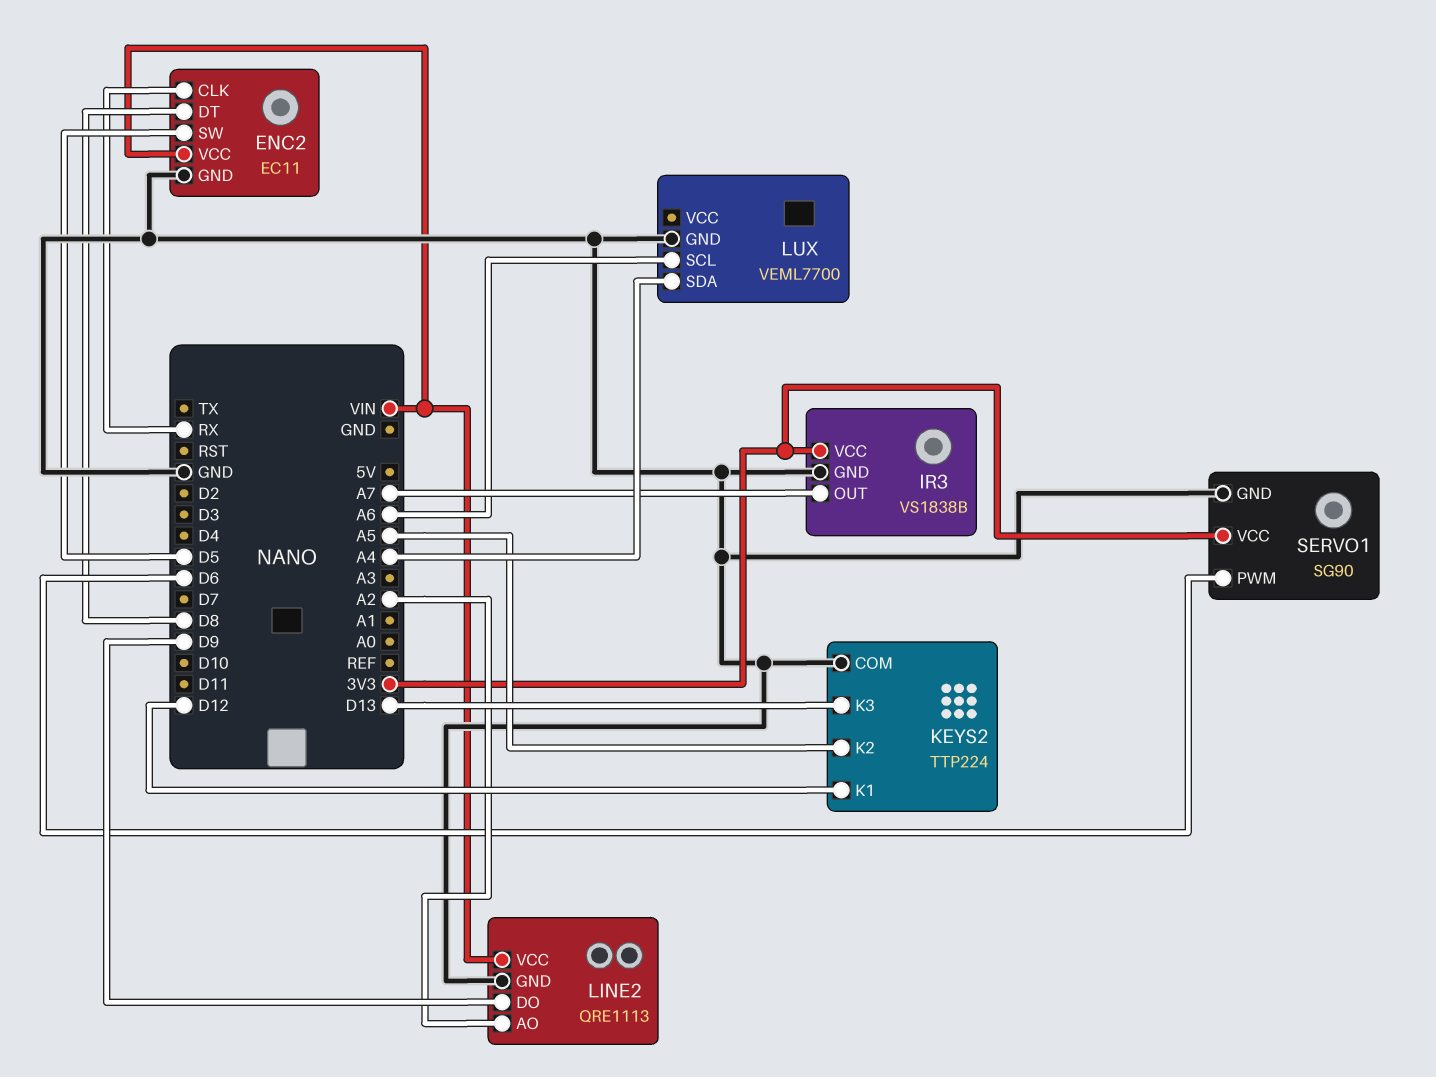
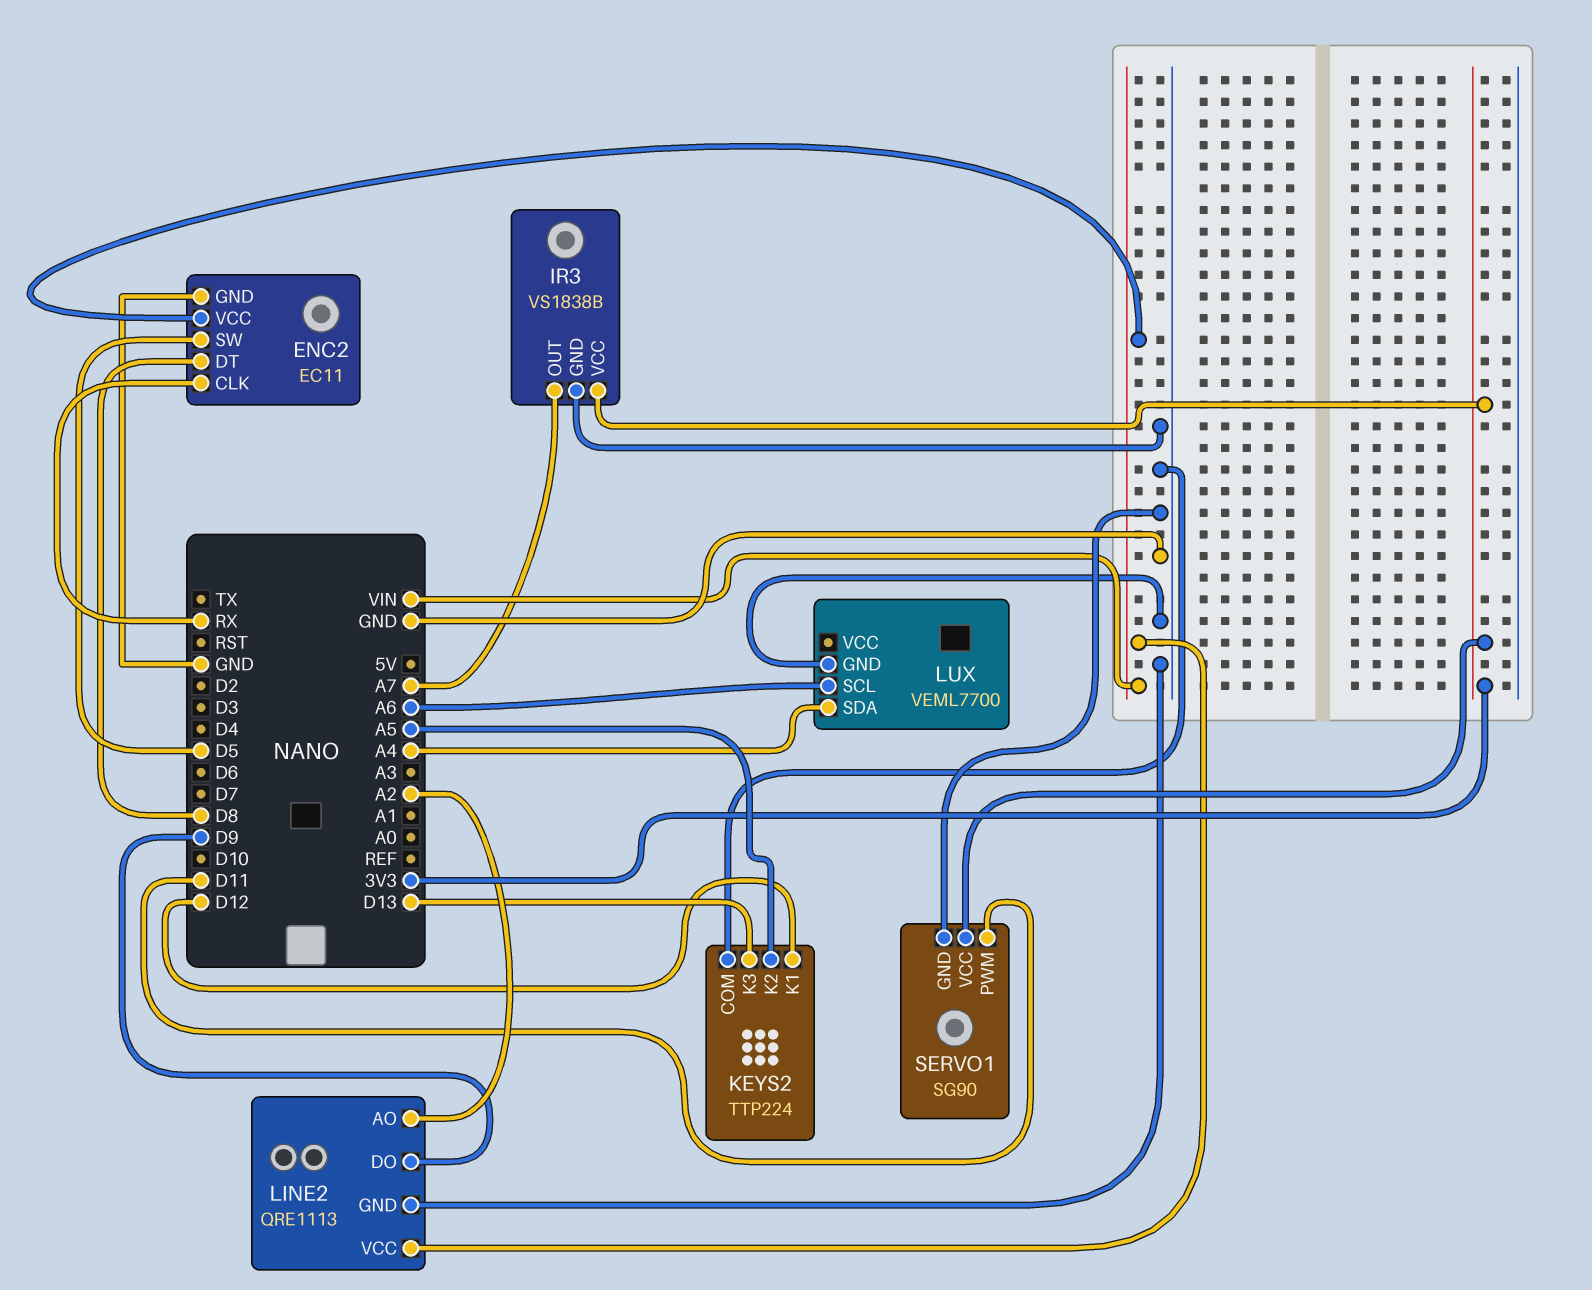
SERVO1 pin PWM: D6 -> D11

